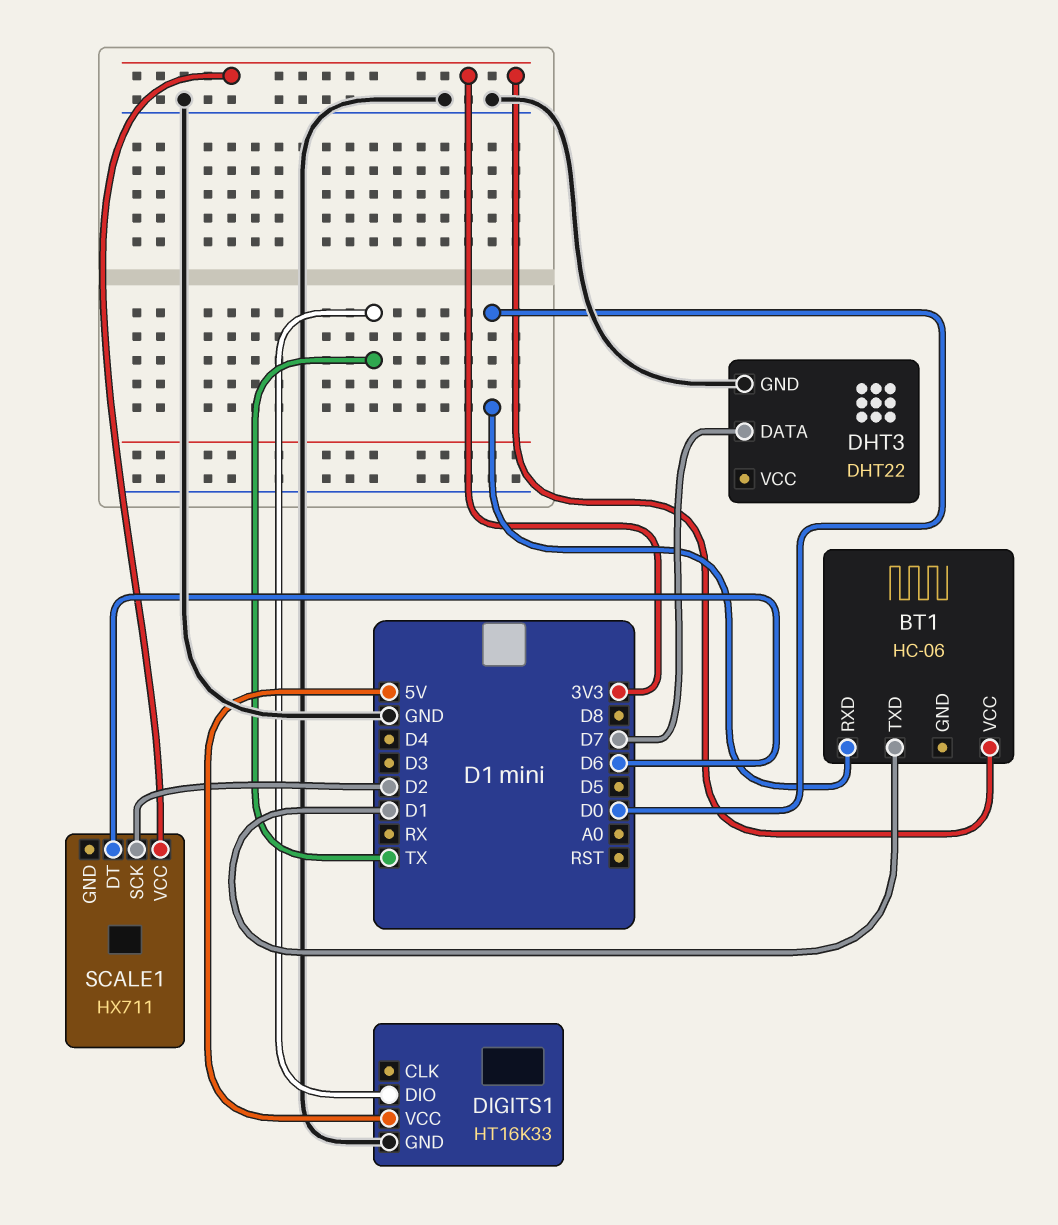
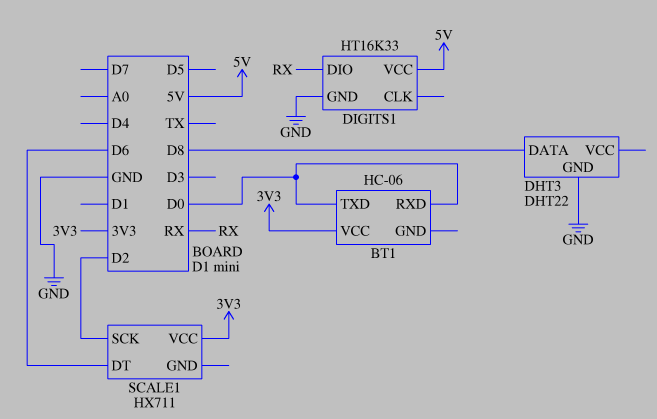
BT1 pin TXD: D1 -> D0
DHT3 pin DATA: D7 -> D8
DIGITS1 pin DIO: TX -> RX

